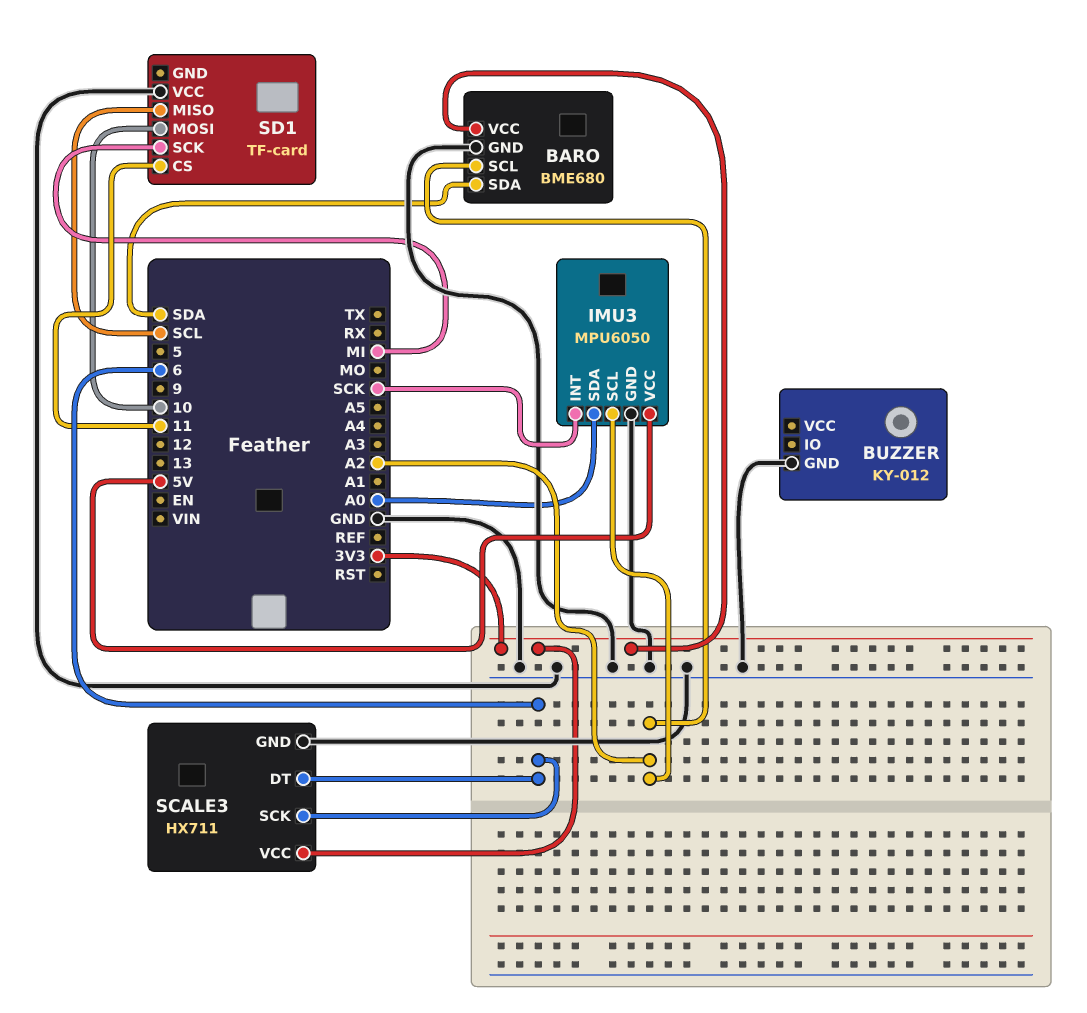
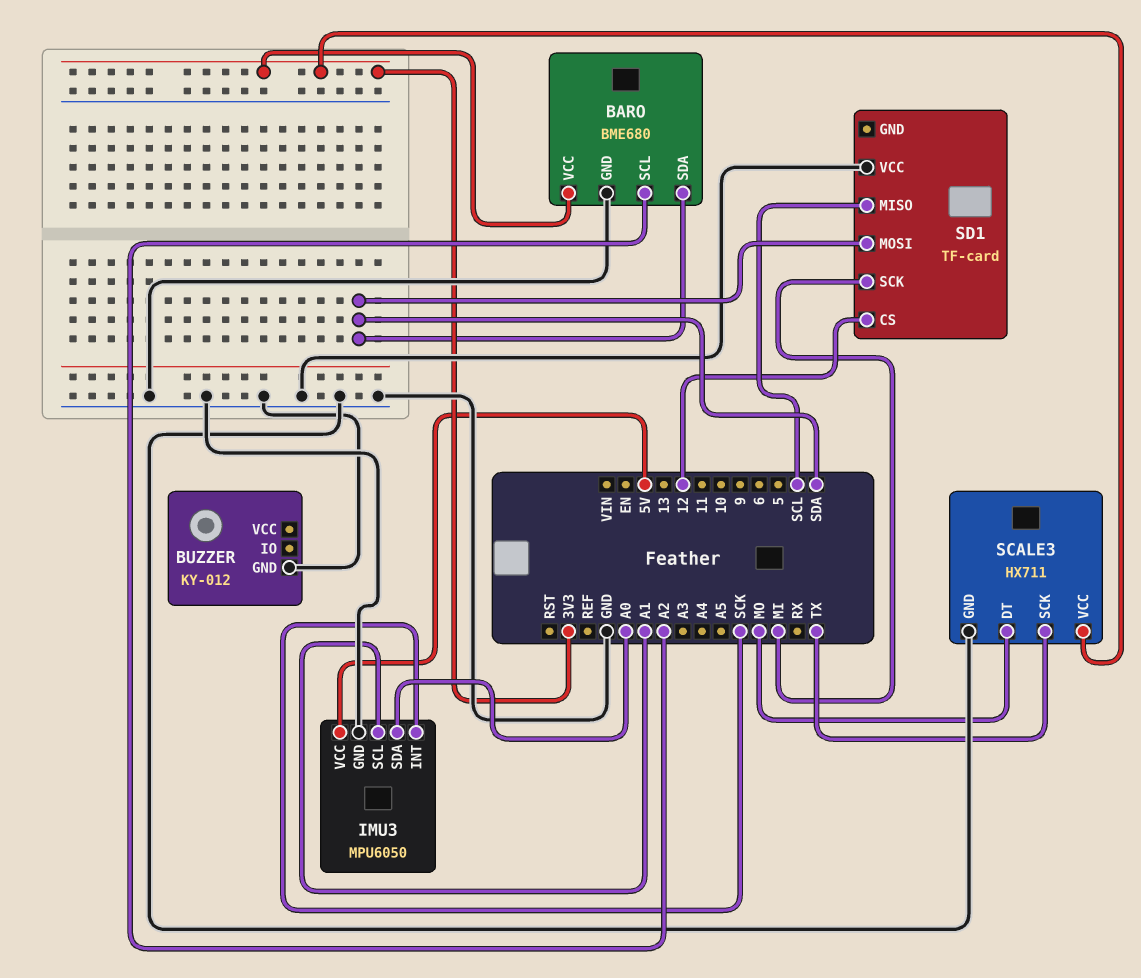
IMU3 pin SCL: A2 -> A1
SCALE3 pin DT: 6 -> MO
SCALE3 pin SCK: 6 -> TX
SD1 pin CS: 11 -> 12
SD1 pin MOSI: 10 -> SDA

